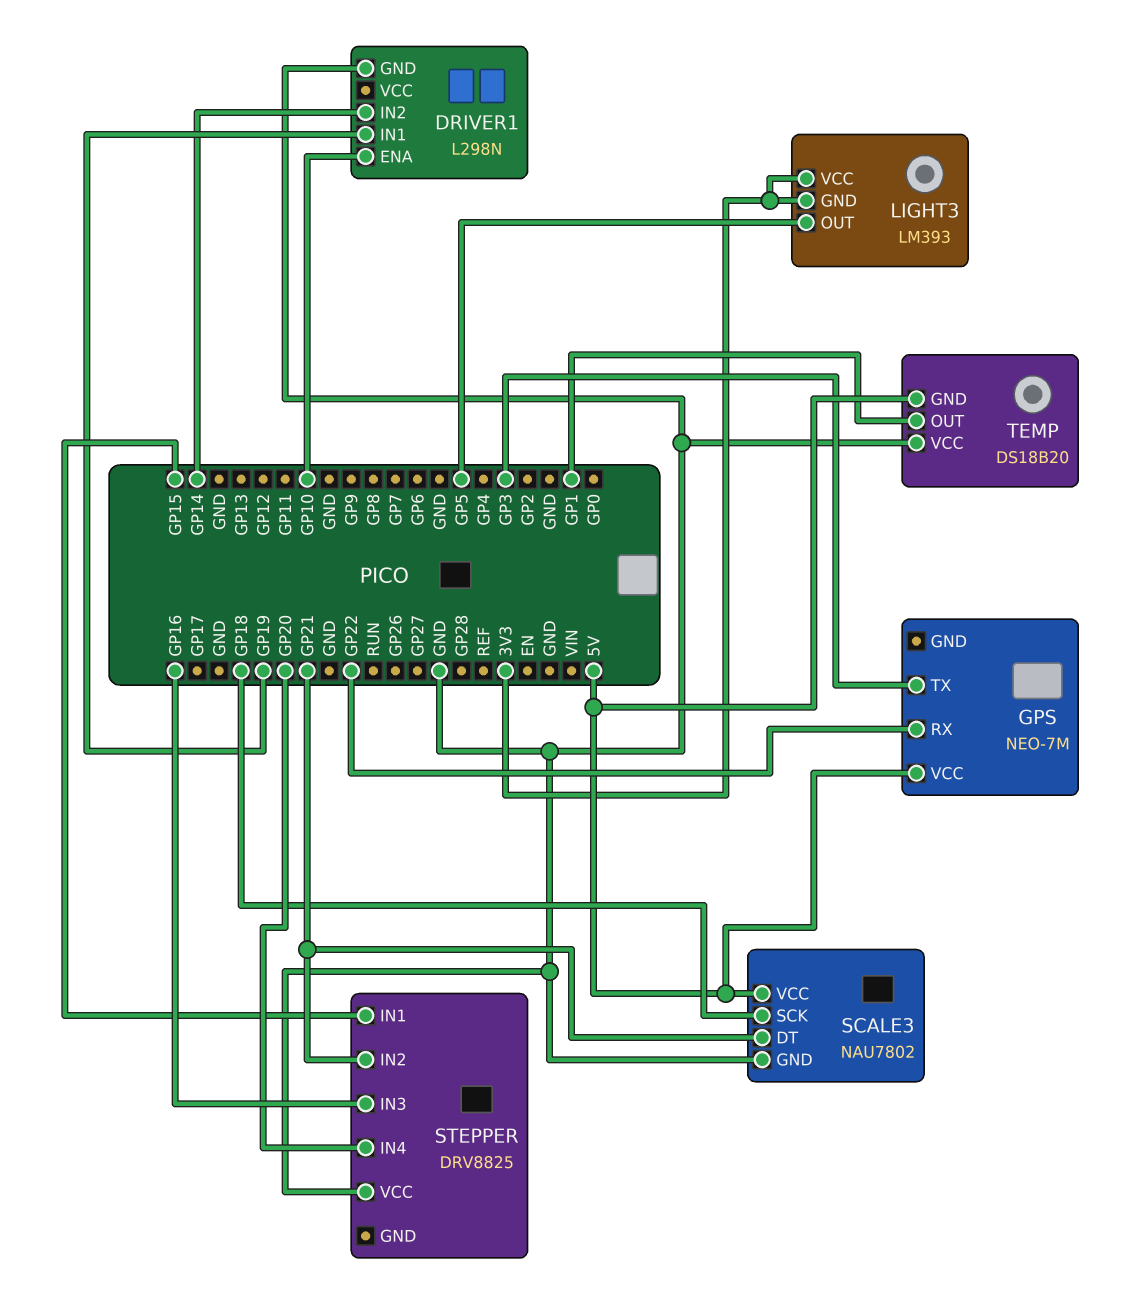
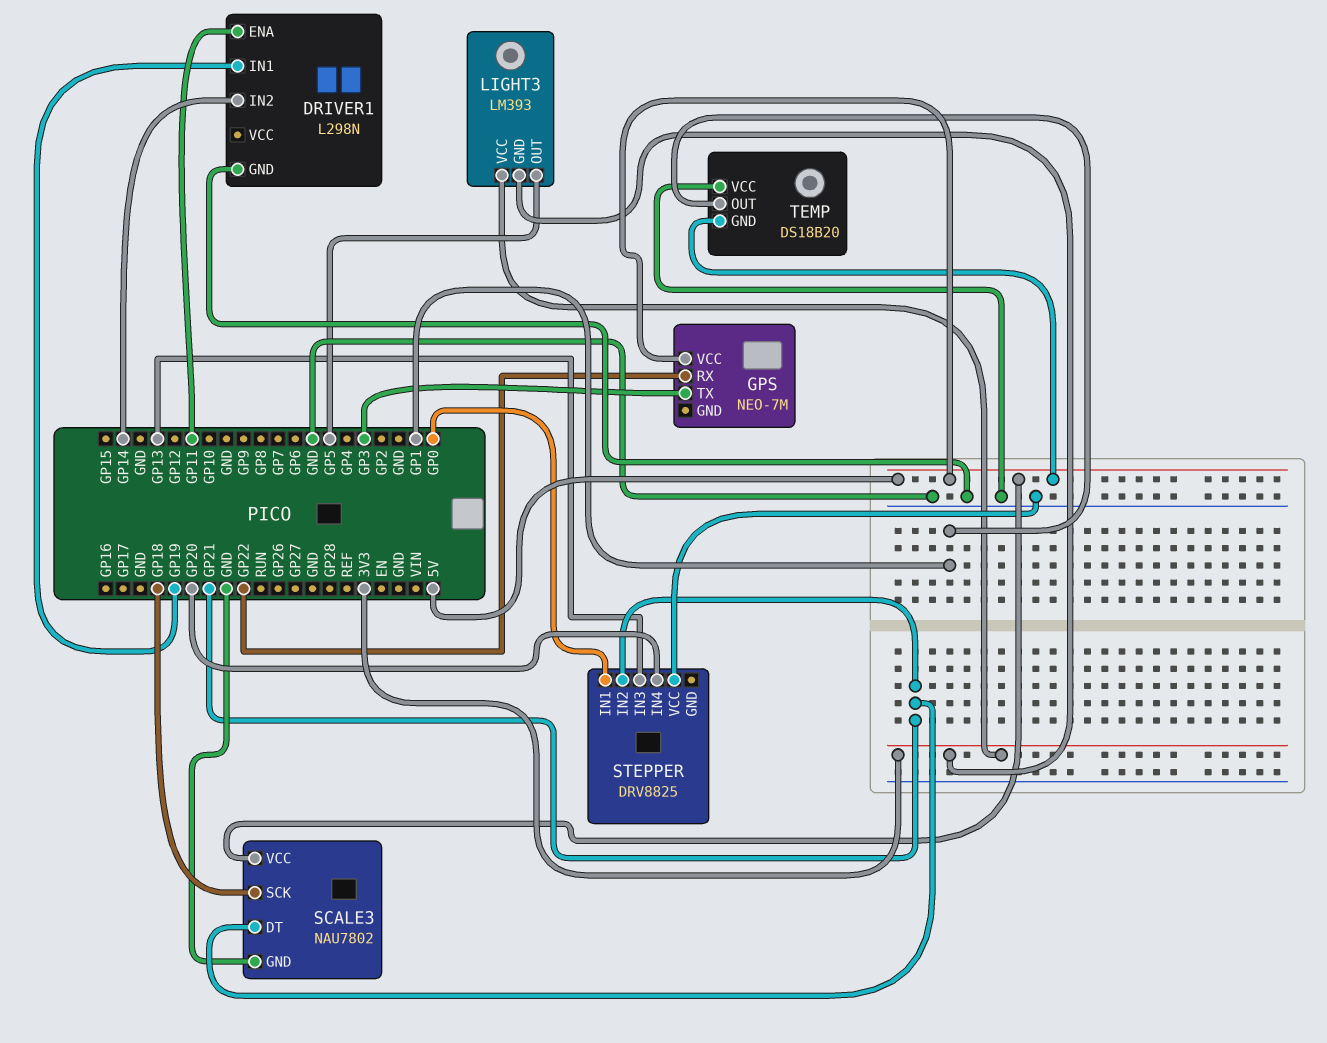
DRIVER1 pin ENA: GP10 -> GP11
STEPPER pin IN1: GP15 -> GP0
STEPPER pin IN3: GP16 -> GP13

